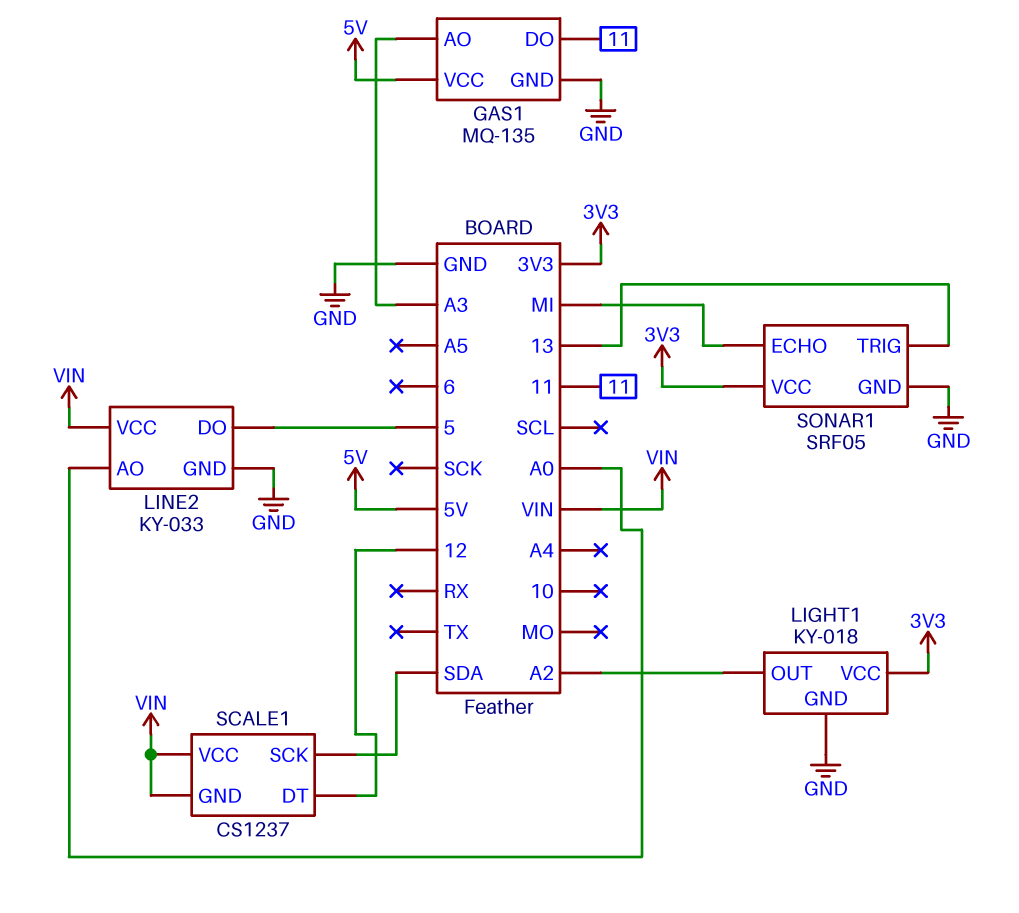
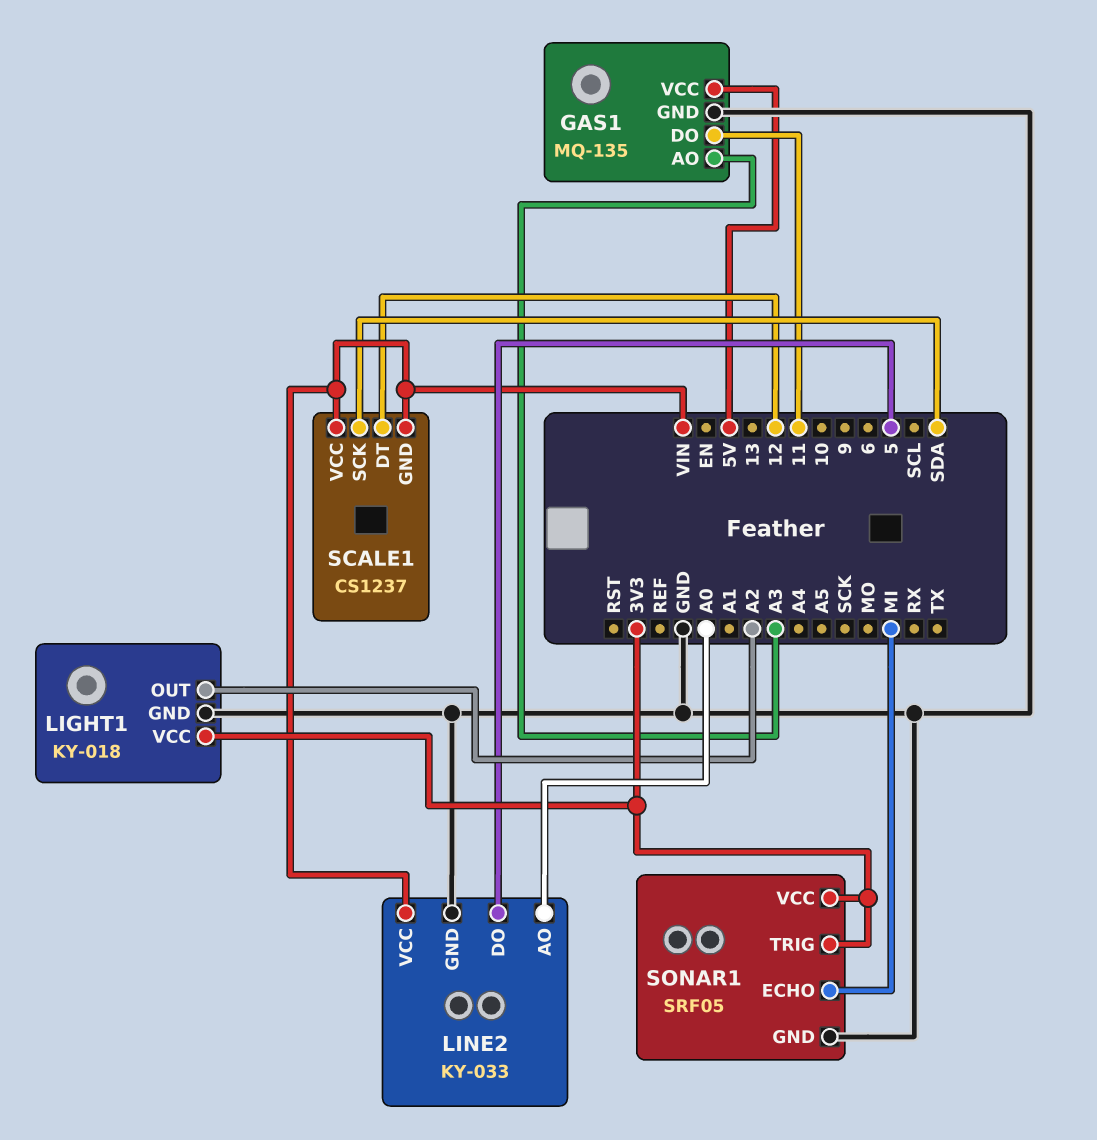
SONAR1 pin TRIG: 13 -> 3V3

